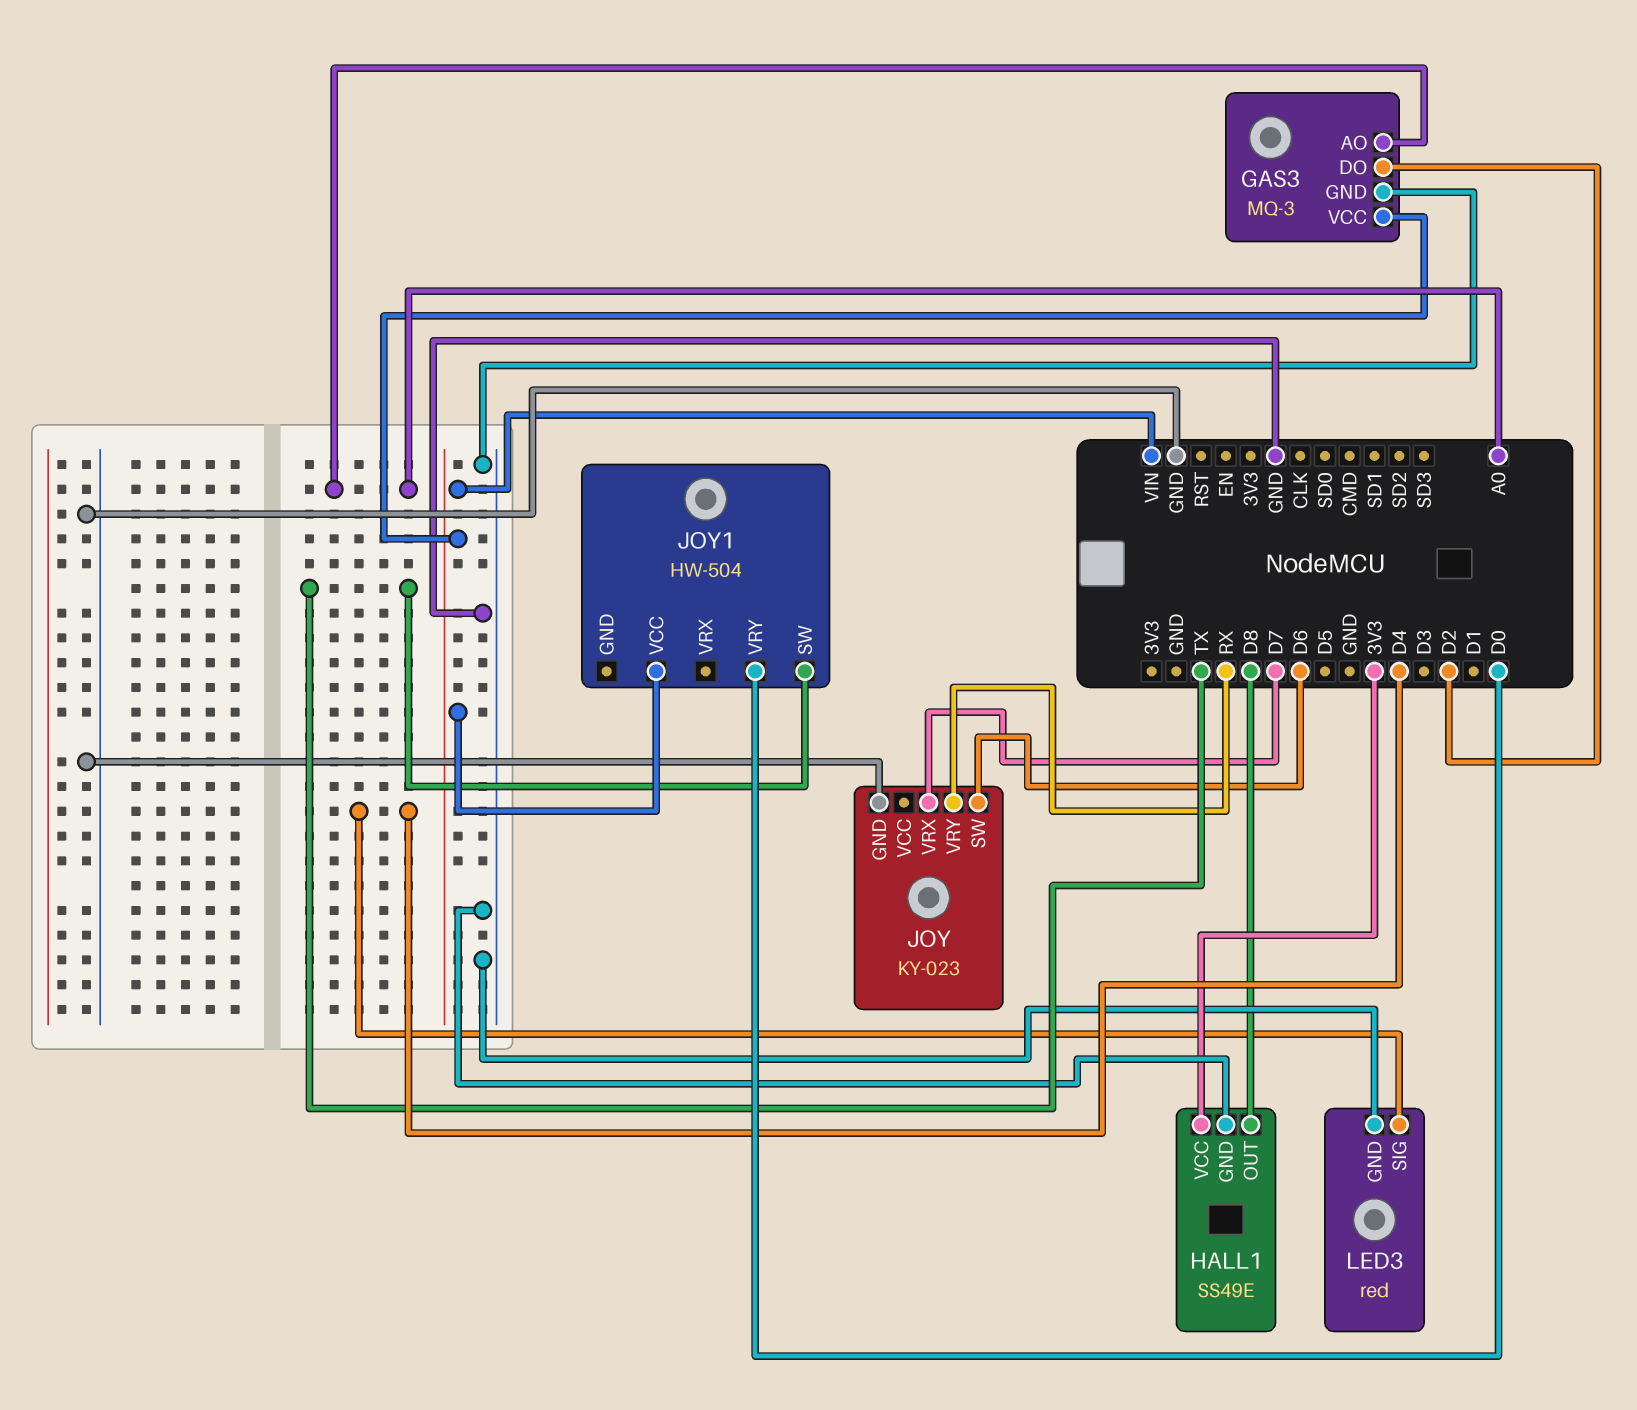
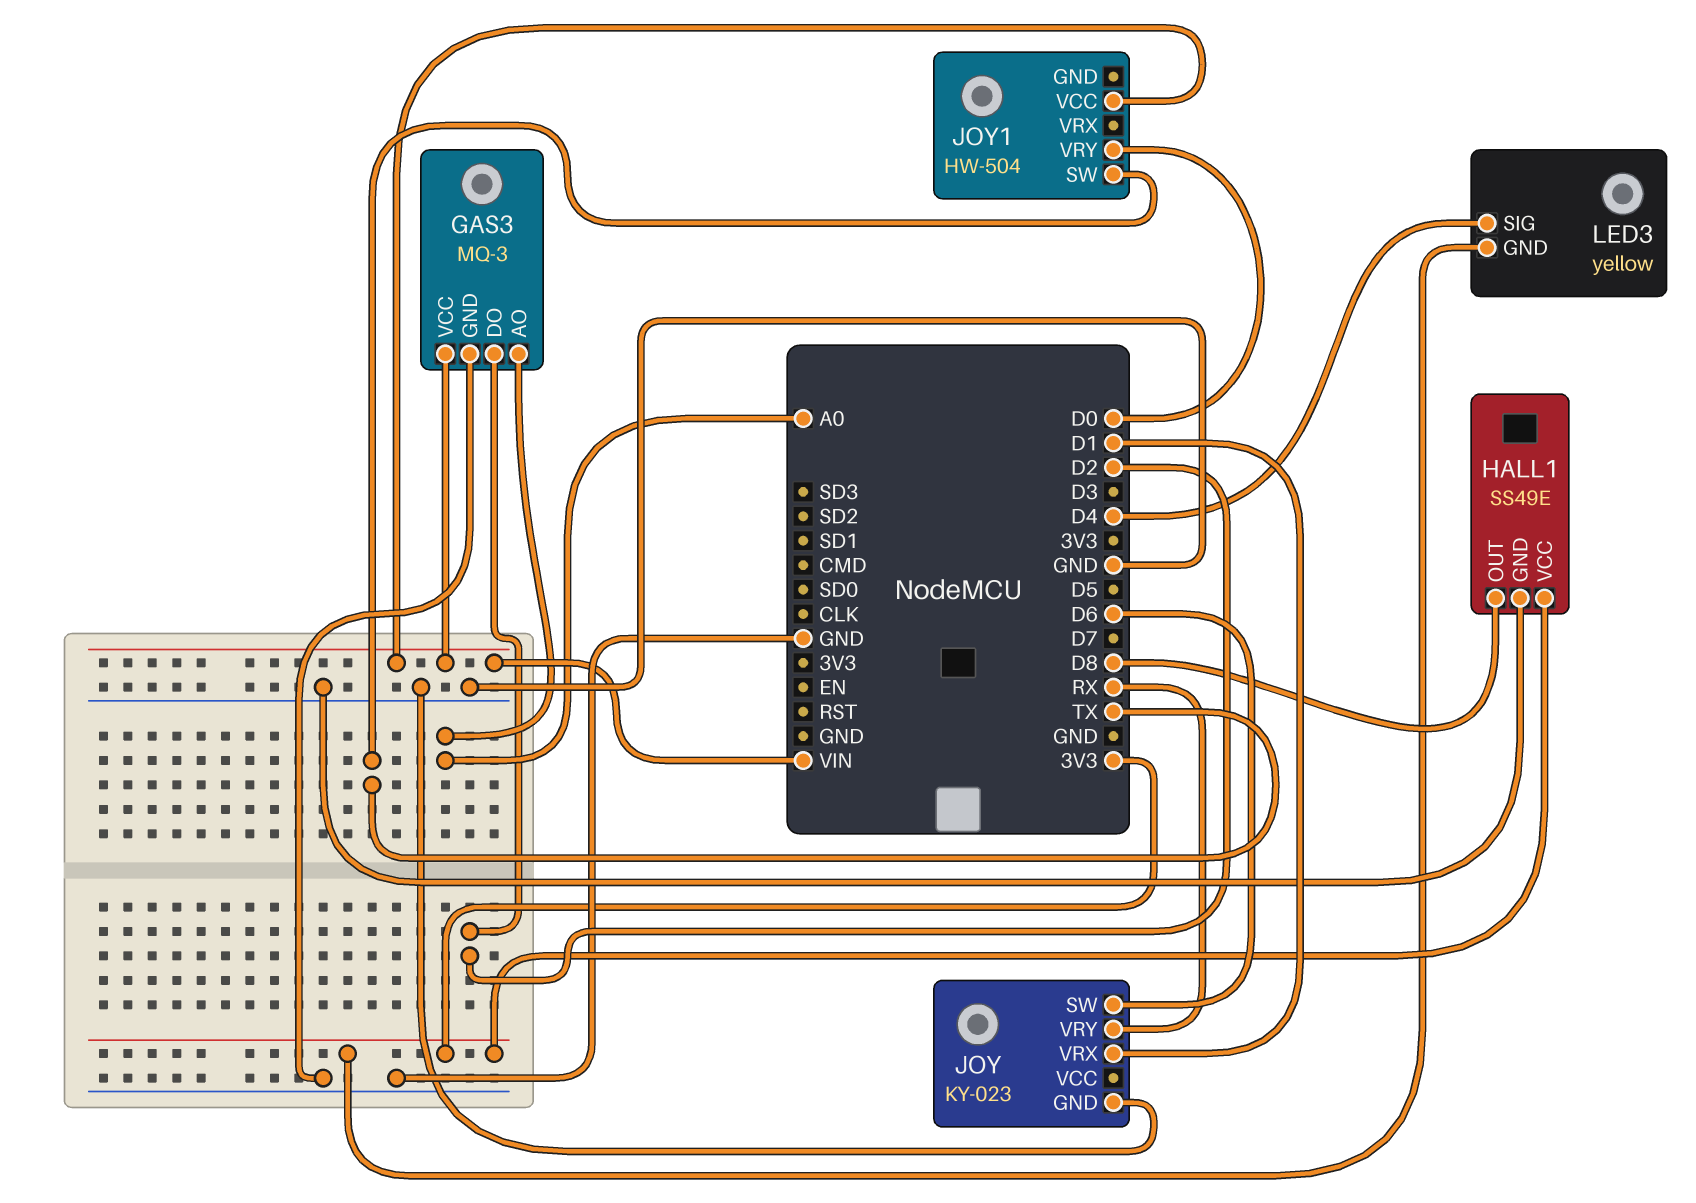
JOY pin VRX: D7 -> D1
LED3: red -> yellow
LED3 pin GND: GND -> 3V3

